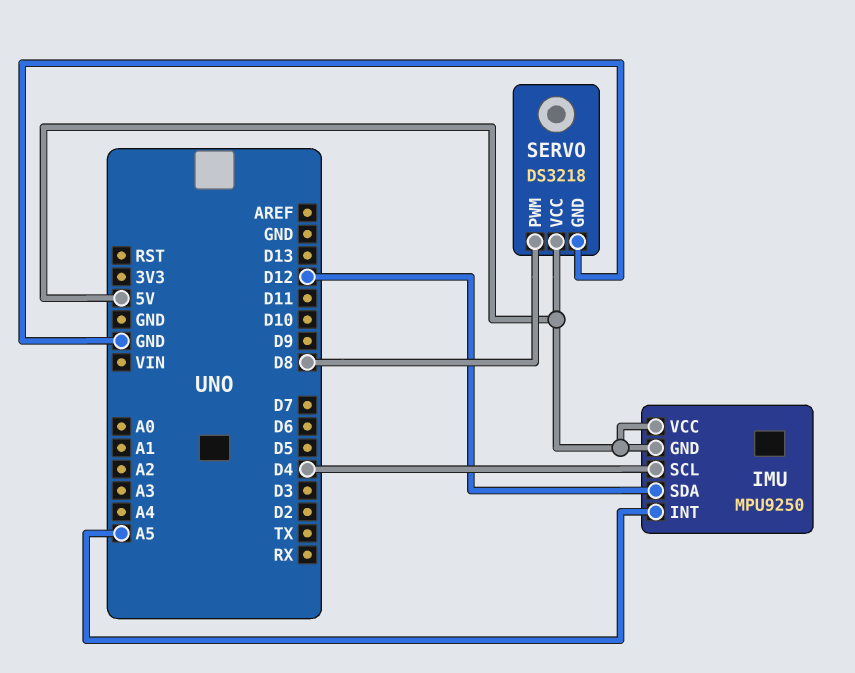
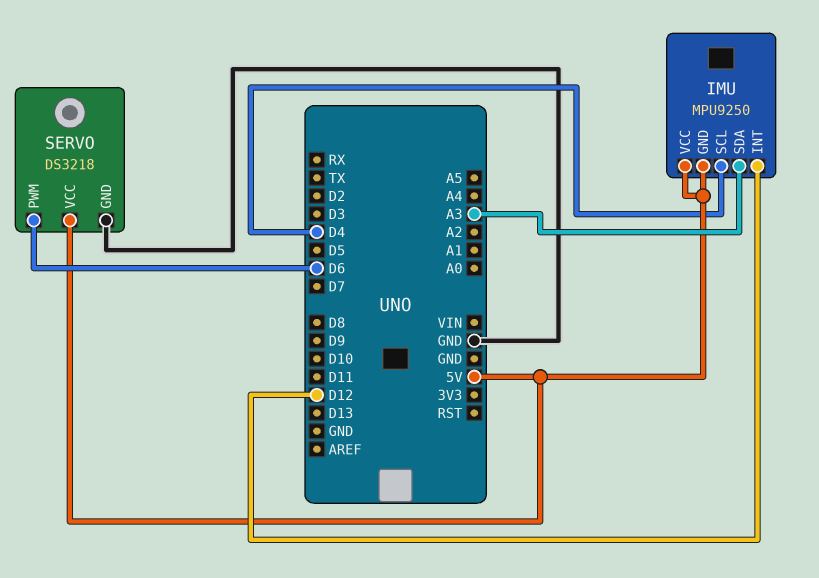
IMU pin INT: A5 -> D12
IMU pin SDA: D12 -> A3
SERVO pin PWM: D8 -> D6

